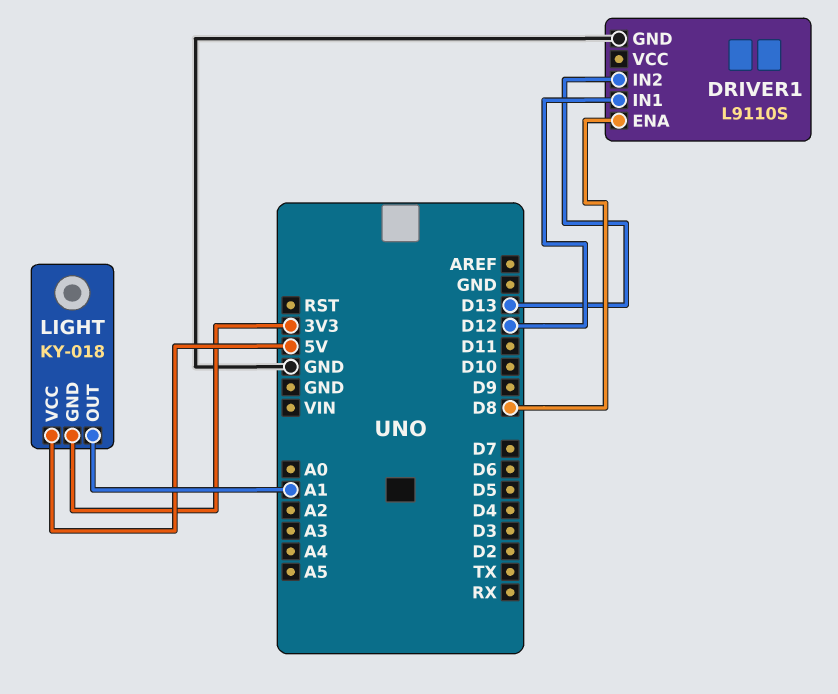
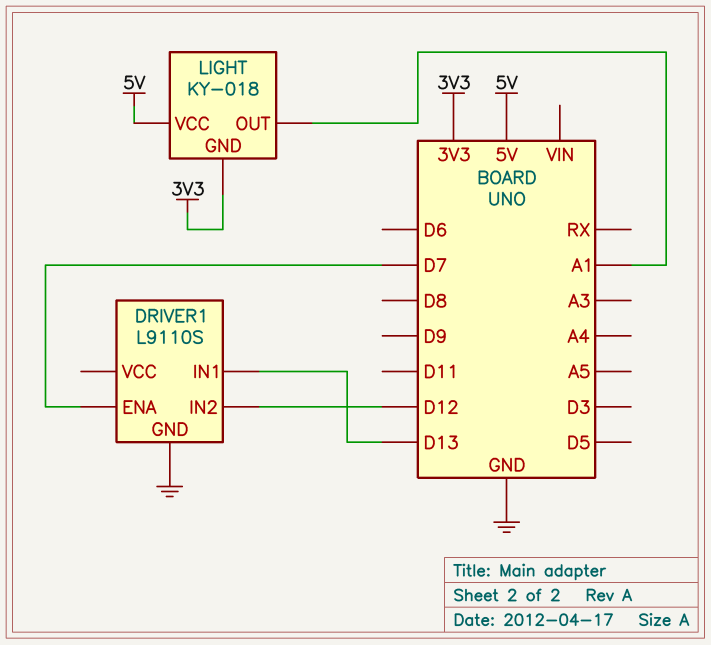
DRIVER1 pin ENA: D8 -> D7
DRIVER1 pin IN1: D12 -> D13
DRIVER1 pin IN2: D13 -> D12

